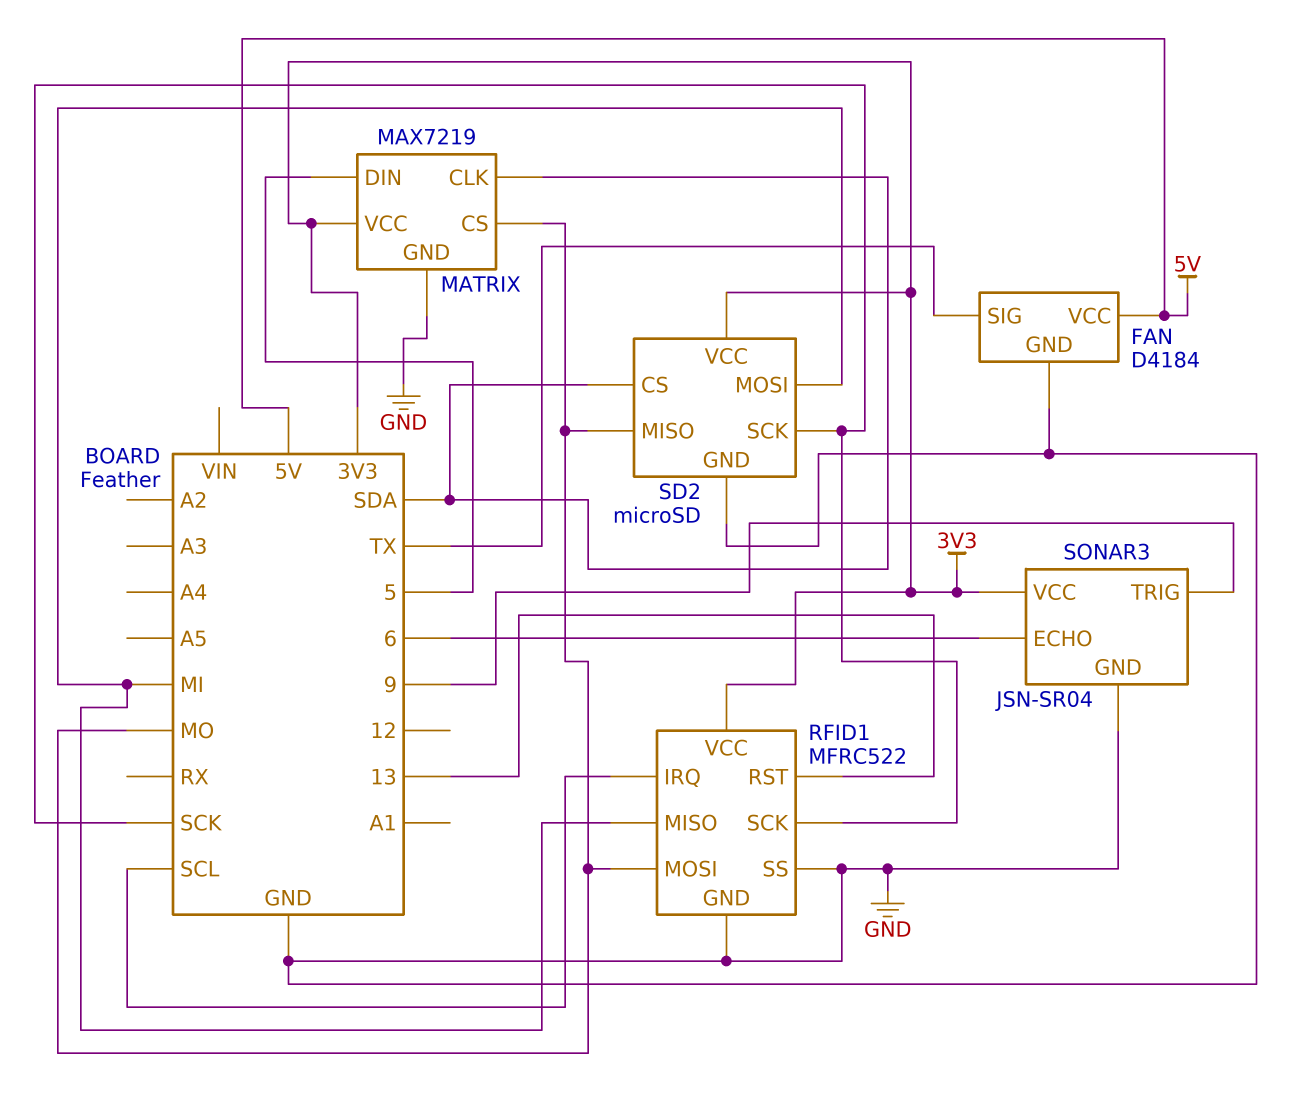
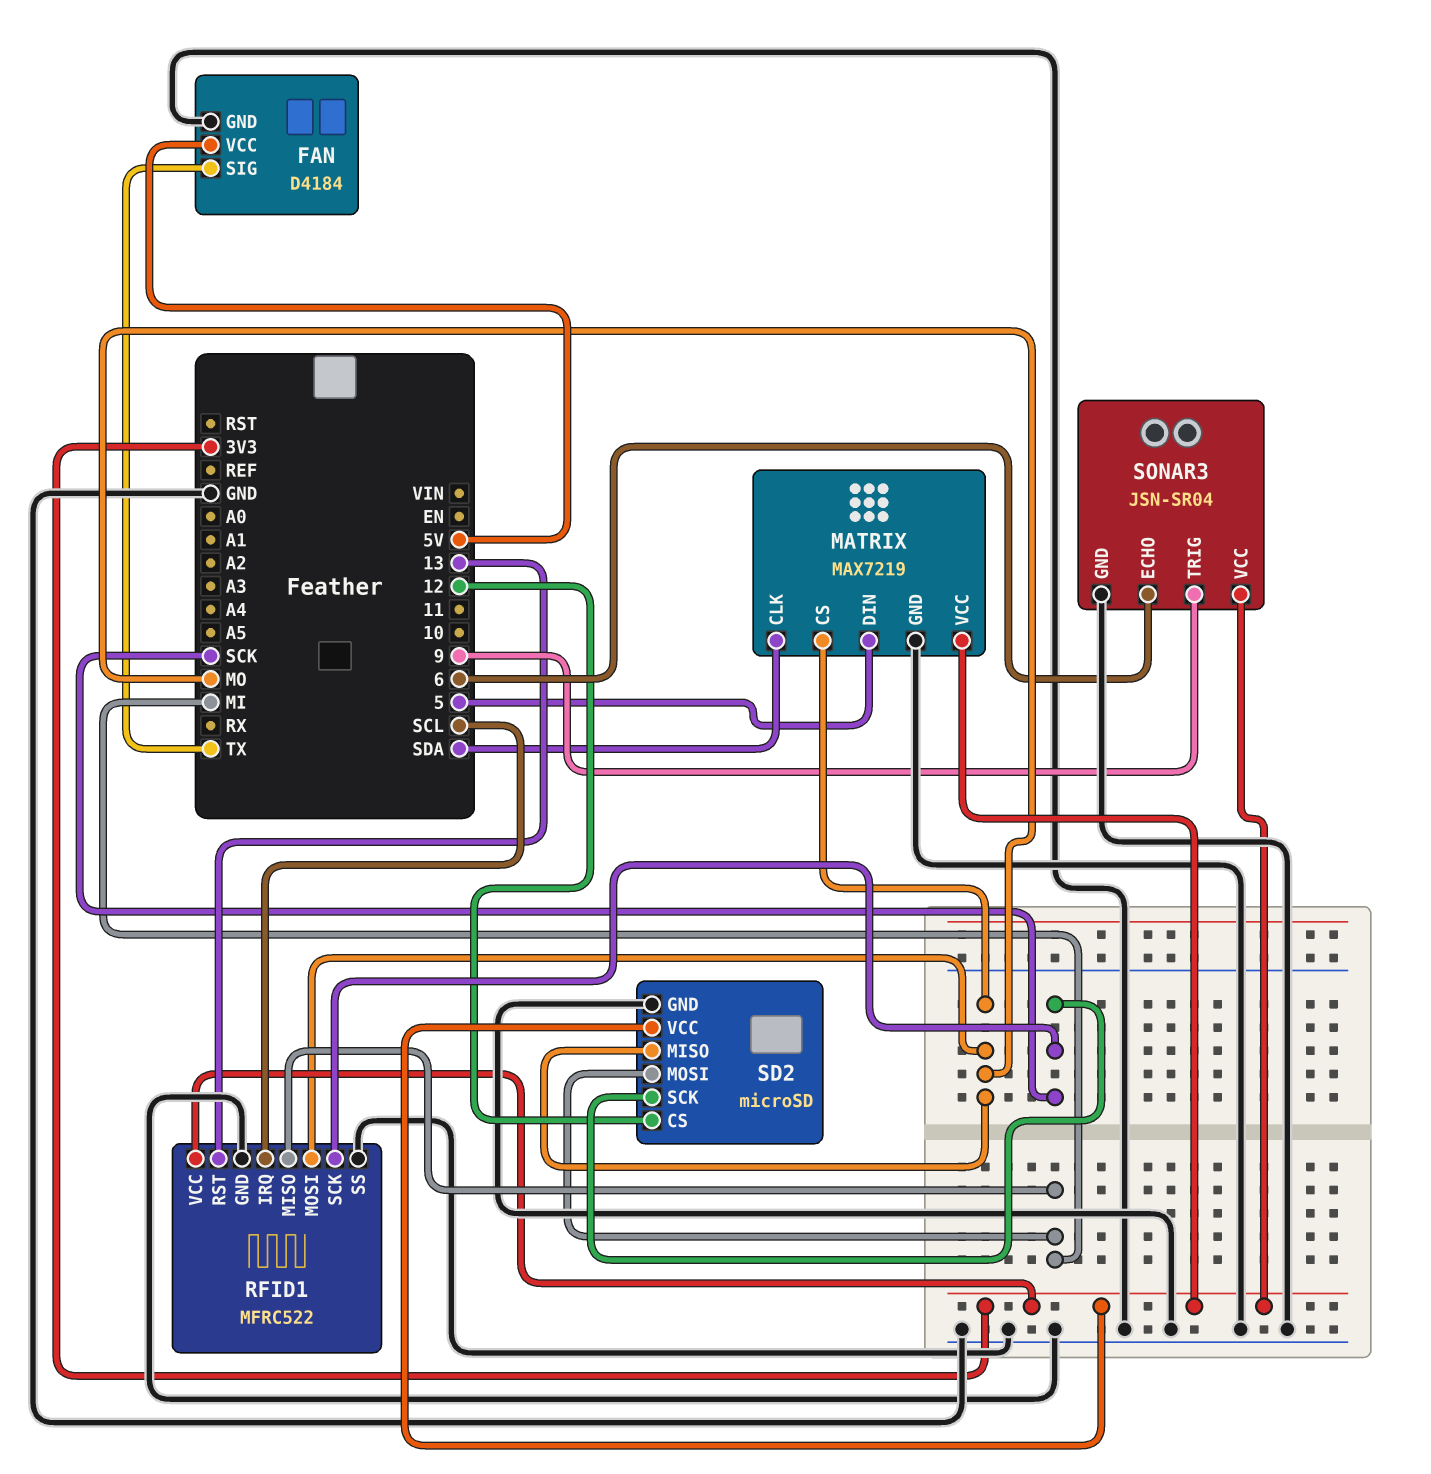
SD2 pin CS: SDA -> 12

